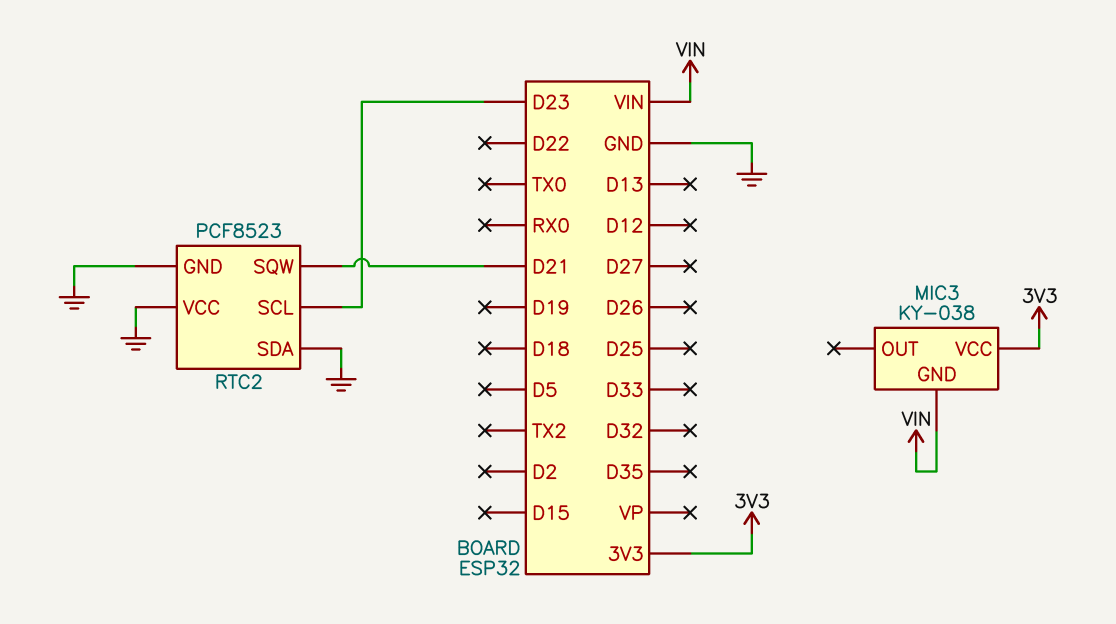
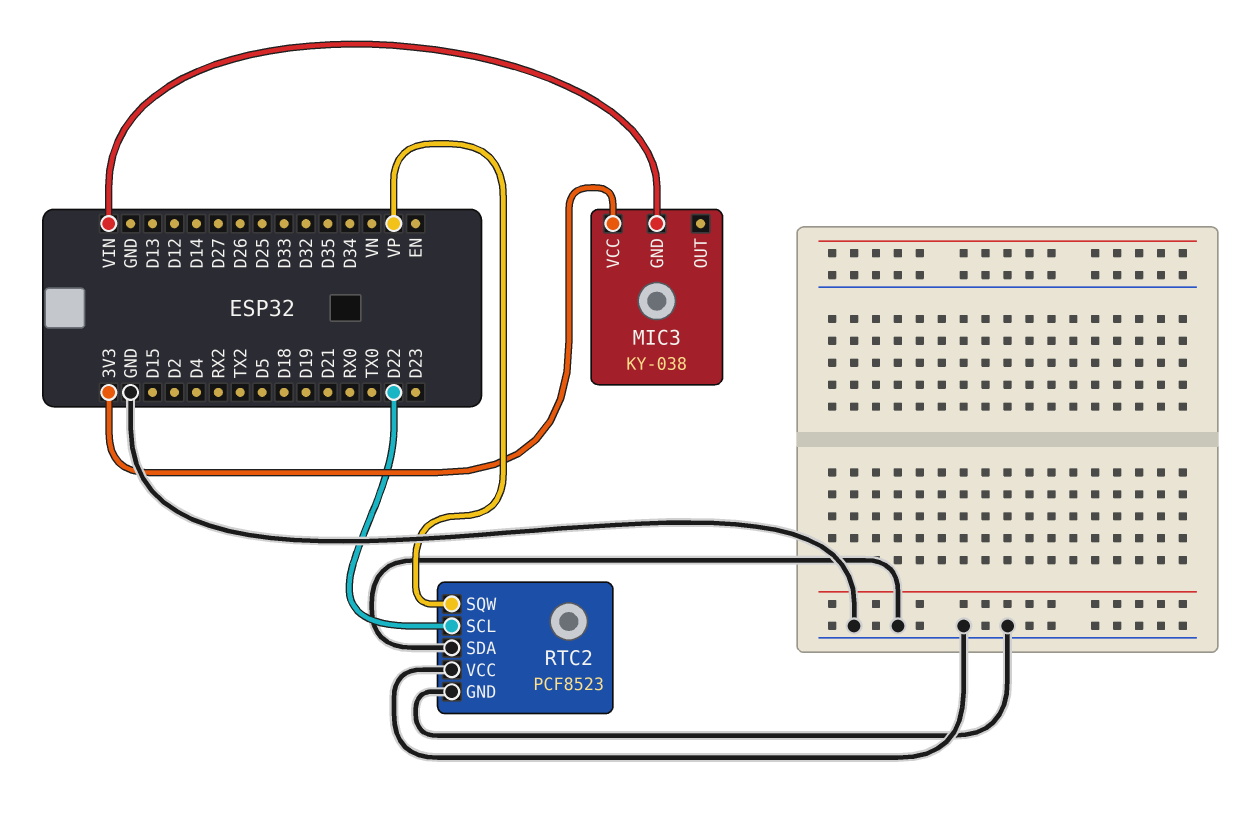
RTC2 pin SCL: D23 -> D22
RTC2 pin SQW: D21 -> VP

